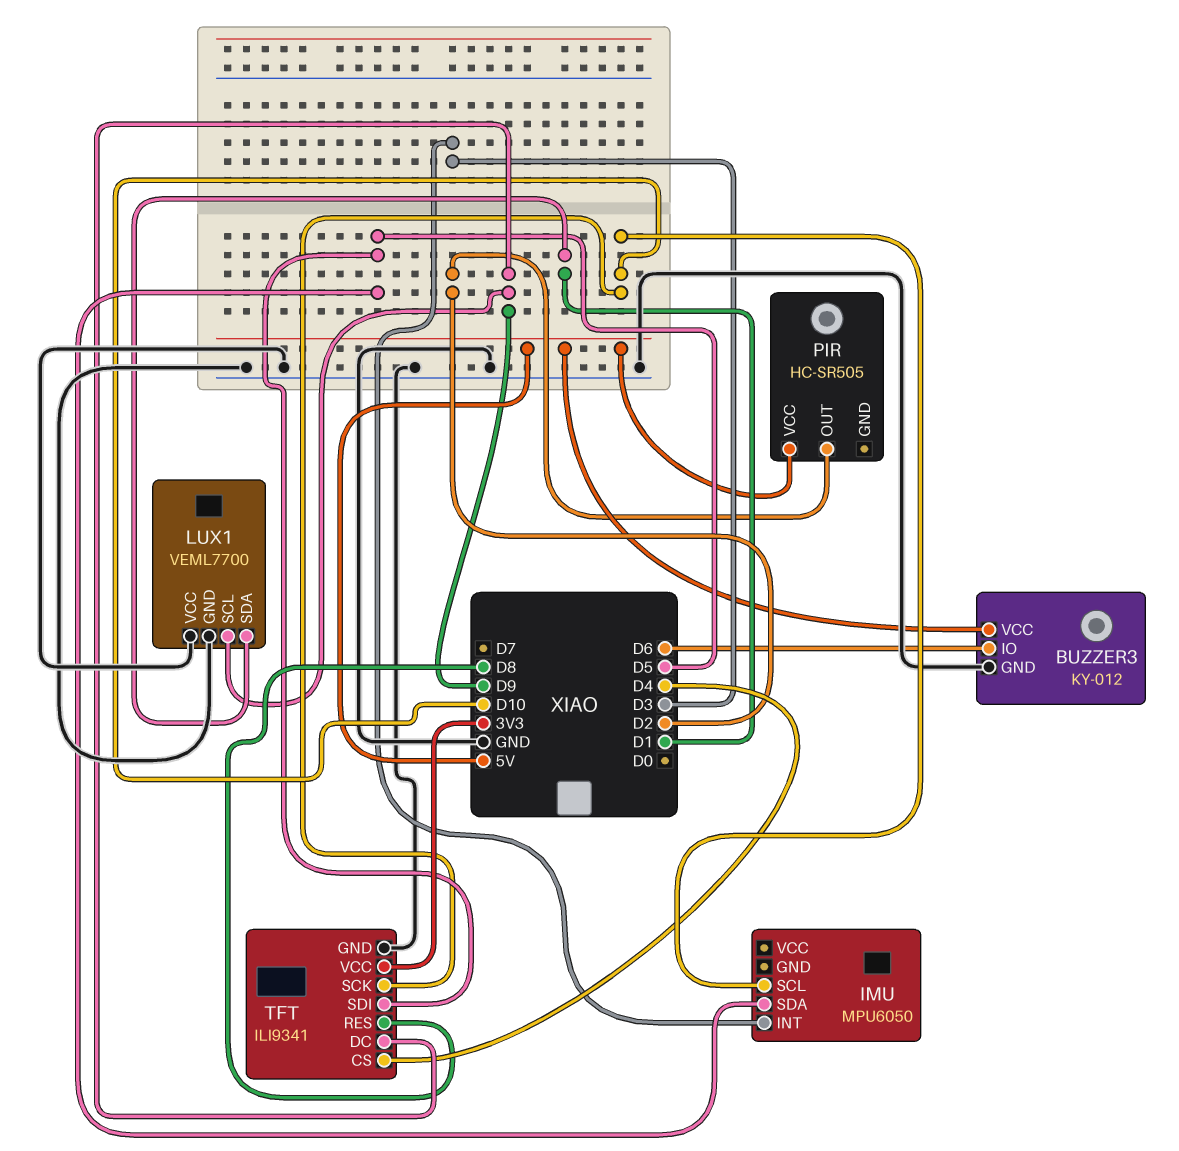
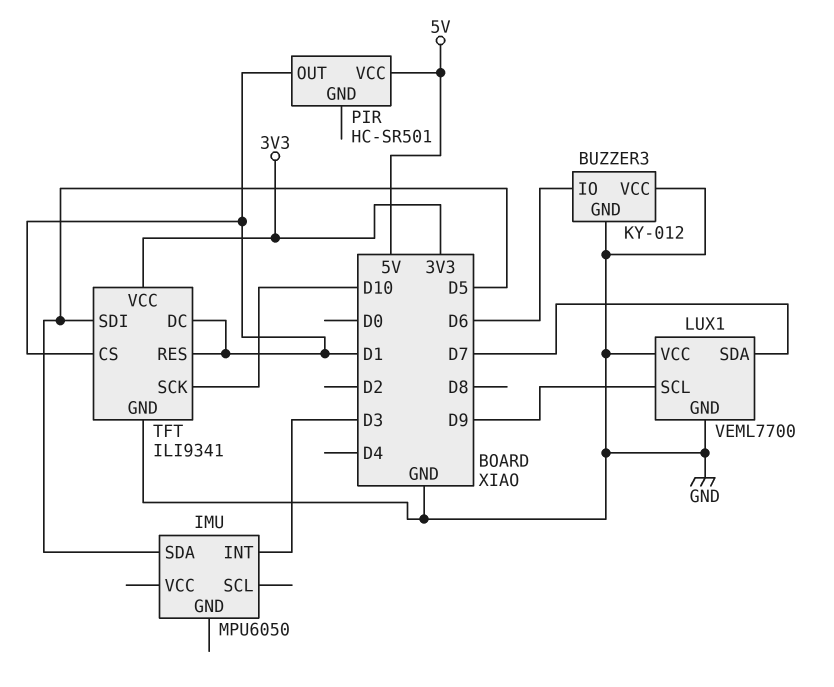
BUZZER3 pin VCC: 5V -> GND
IMU pin SCL: D10 -> none
LUX1 pin SDA: D1 -> D7
PIR: HC-SR505 -> HC-SR501
PIR pin OUT: D2 -> D1
TFT pin CS: D4 -> D1
TFT pin DC: D9 -> D1
TFT pin RES: D8 -> D1

